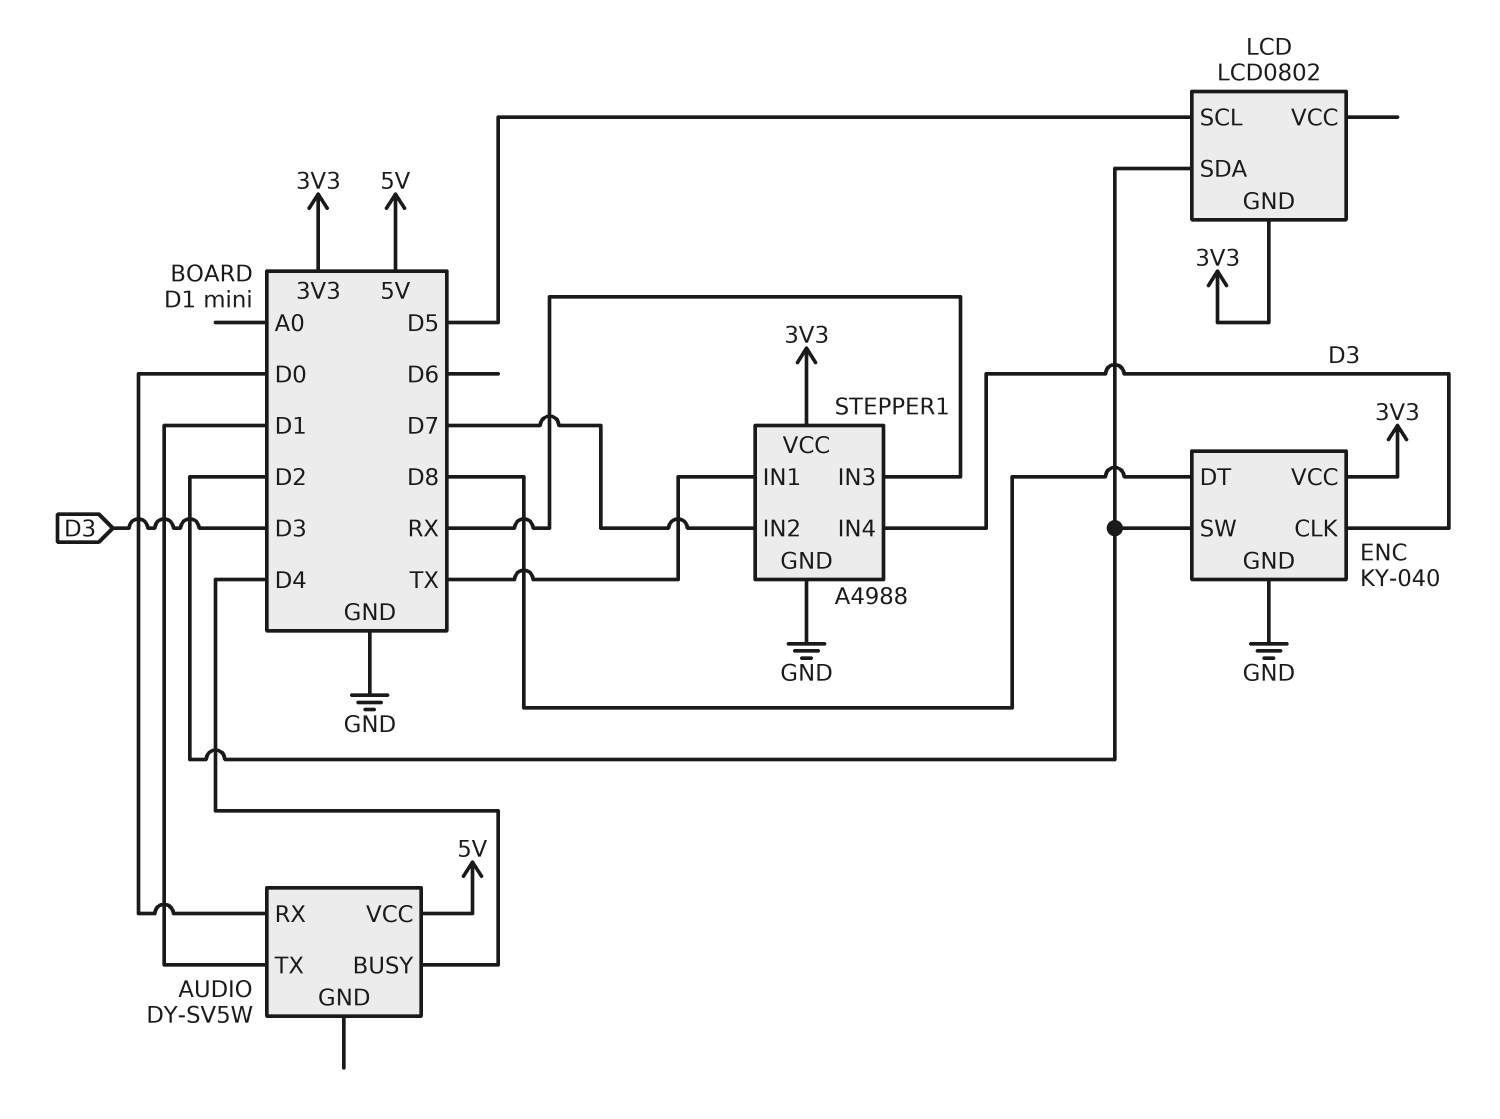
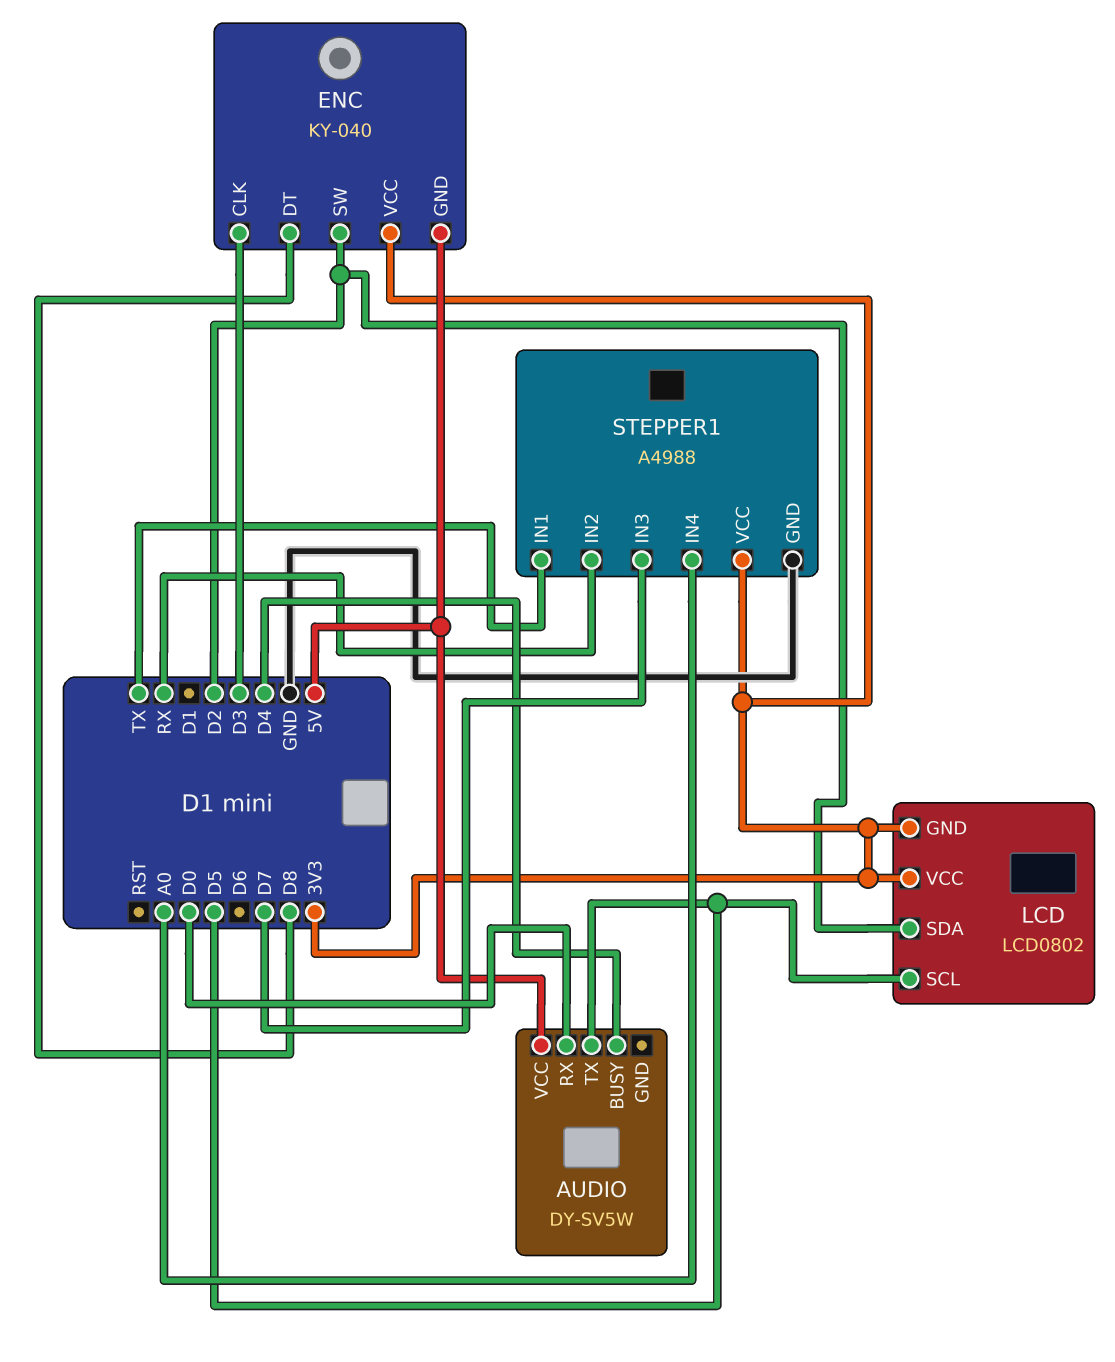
AUDIO pin TX: D1 -> D5
ENC pin GND: GND -> 5V
LCD pin VCC: none -> 3V3
STEPPER1 pin IN2: D7 -> RX
STEPPER1 pin IN3: RX -> D7
STEPPER1 pin IN4: D3 -> A0

